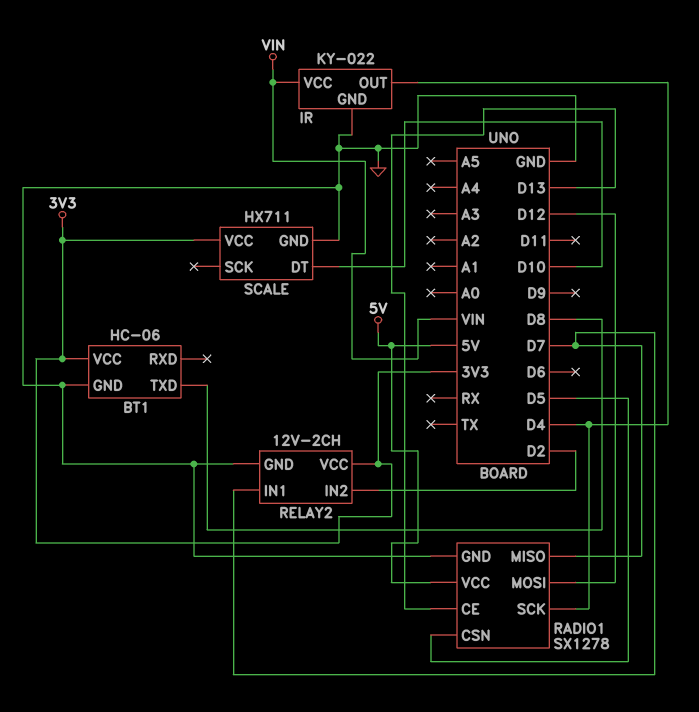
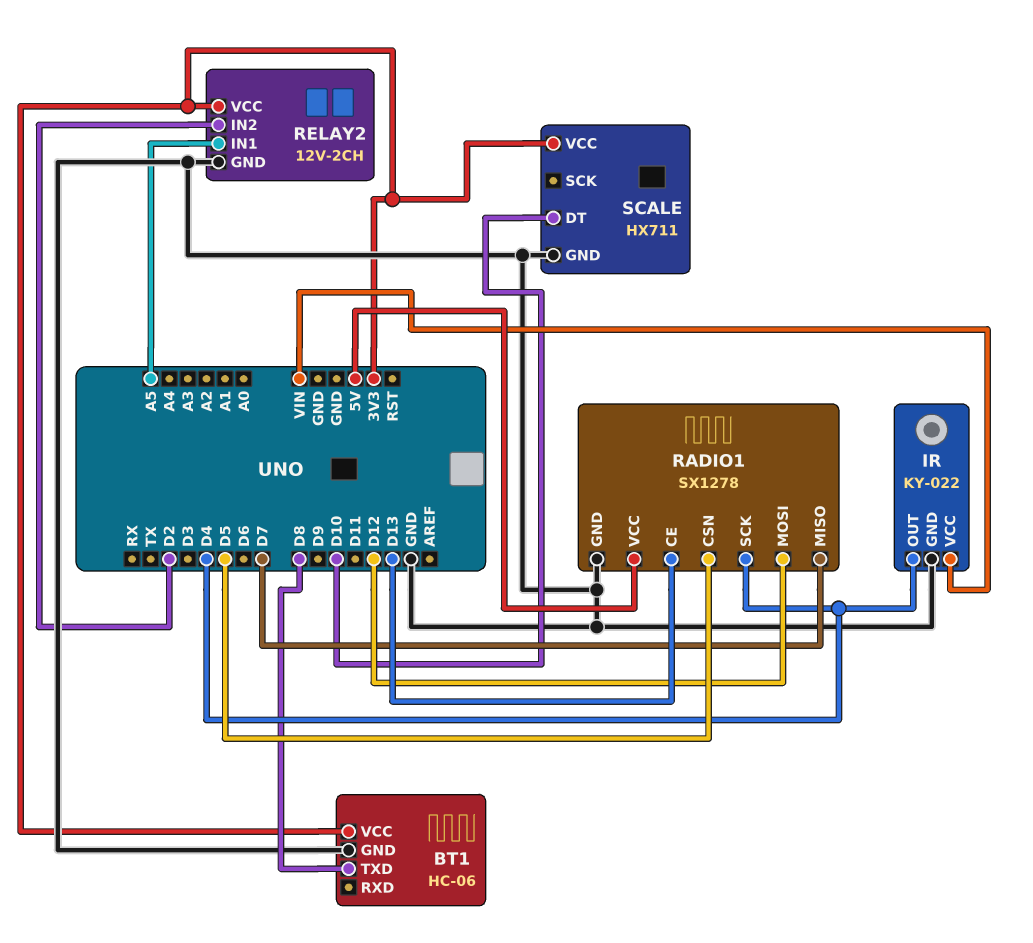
RELAY2 pin IN1: D7 -> A5

